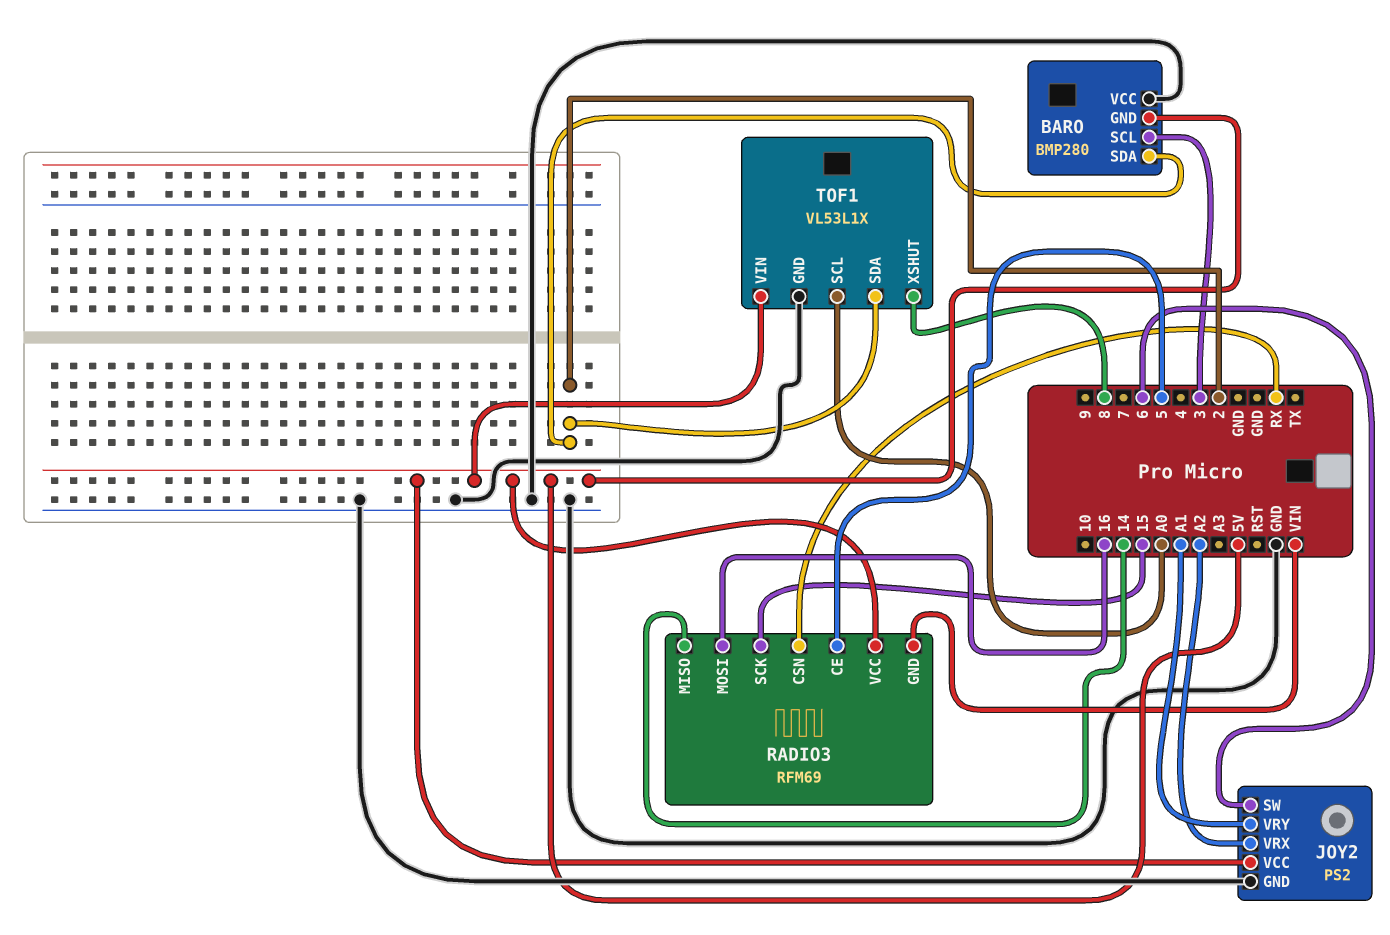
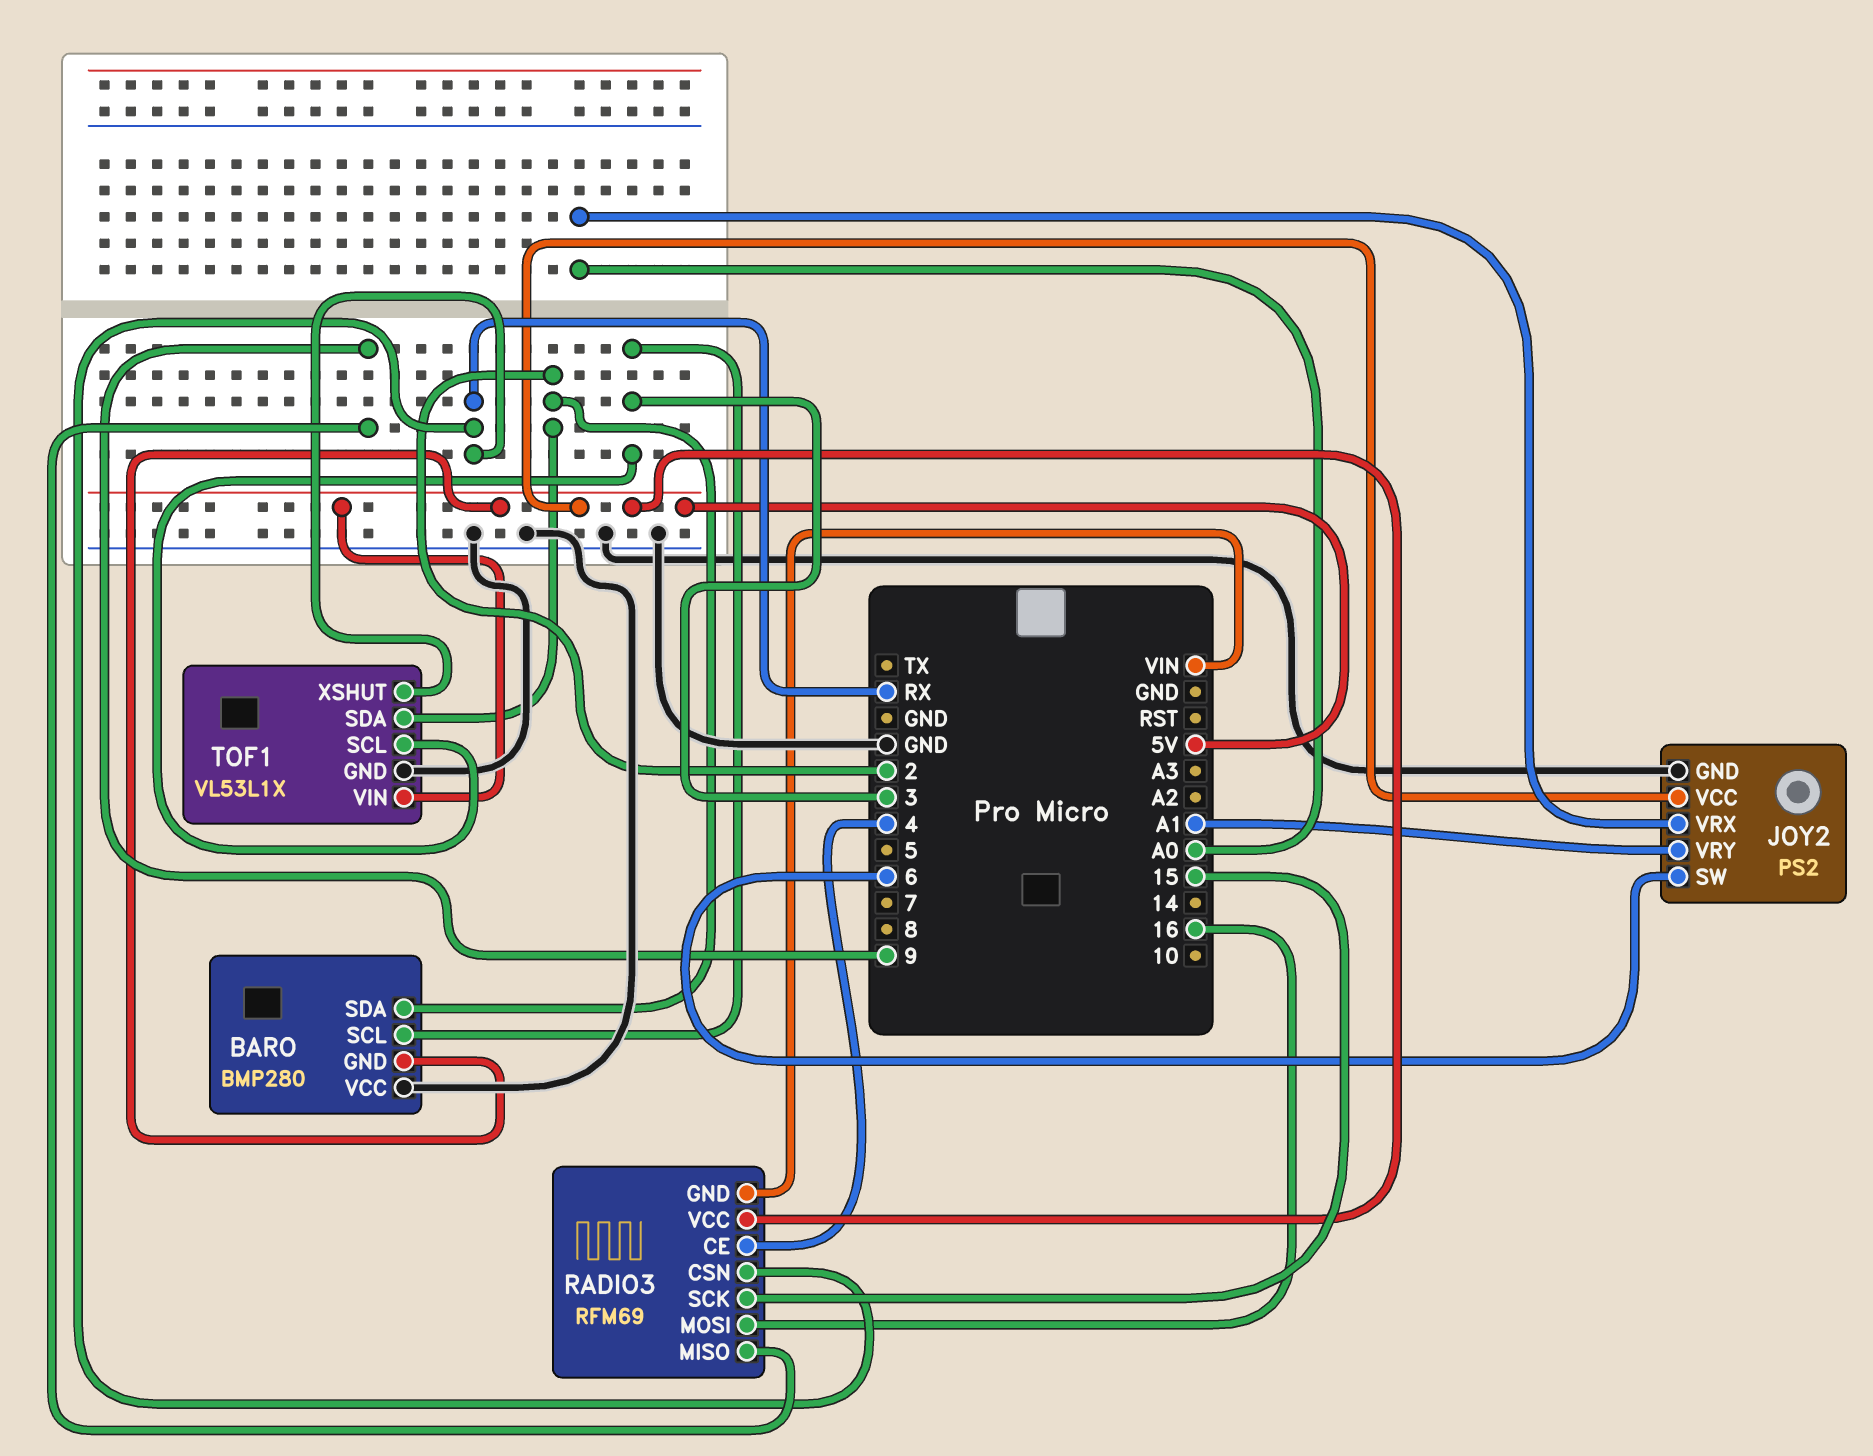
JOY2 pin VRX: A2 -> A0
RADIO3 pin CE: 5 -> 4
RADIO3 pin MISO: 14 -> 9
TOF1 pin SCL: A0 -> 3
TOF1 pin XSHUT: 8 -> RX

